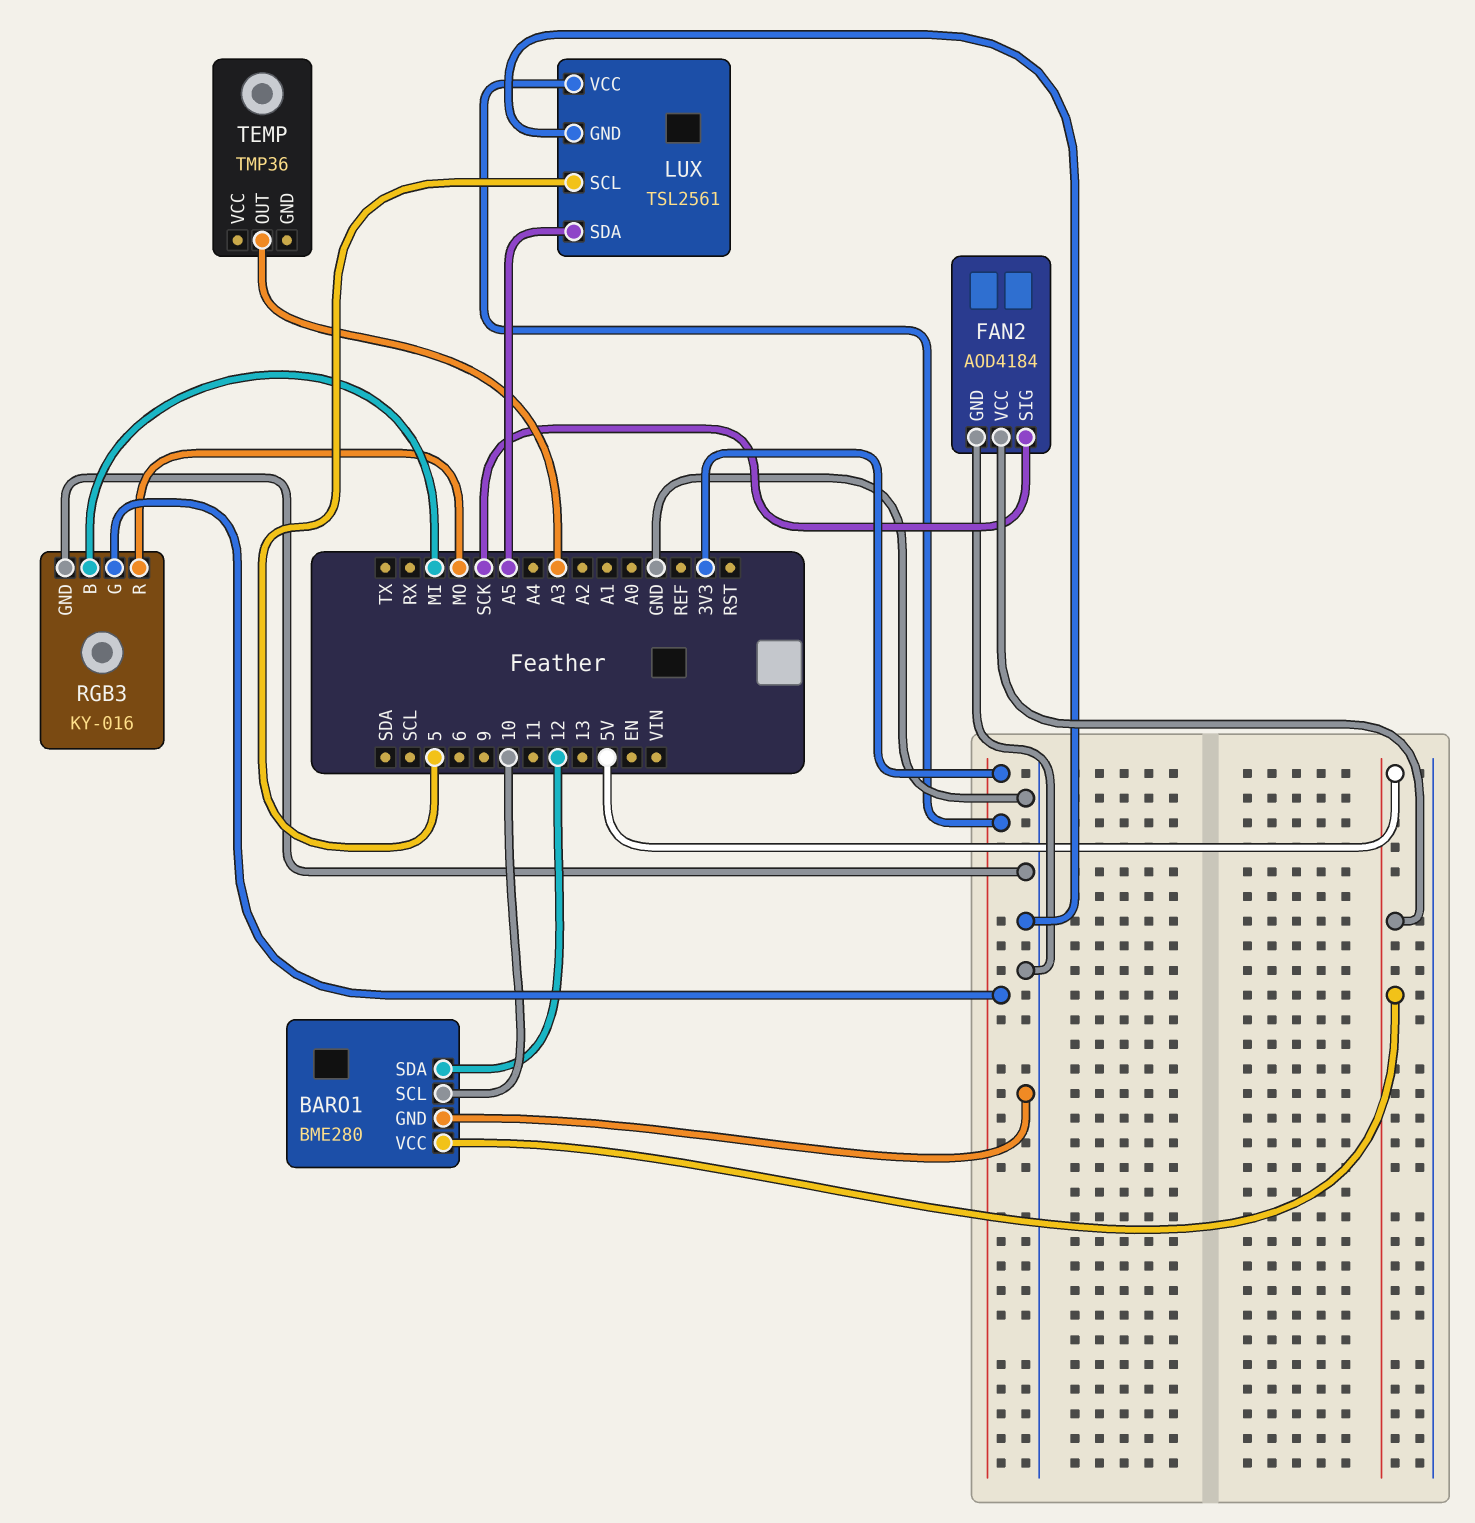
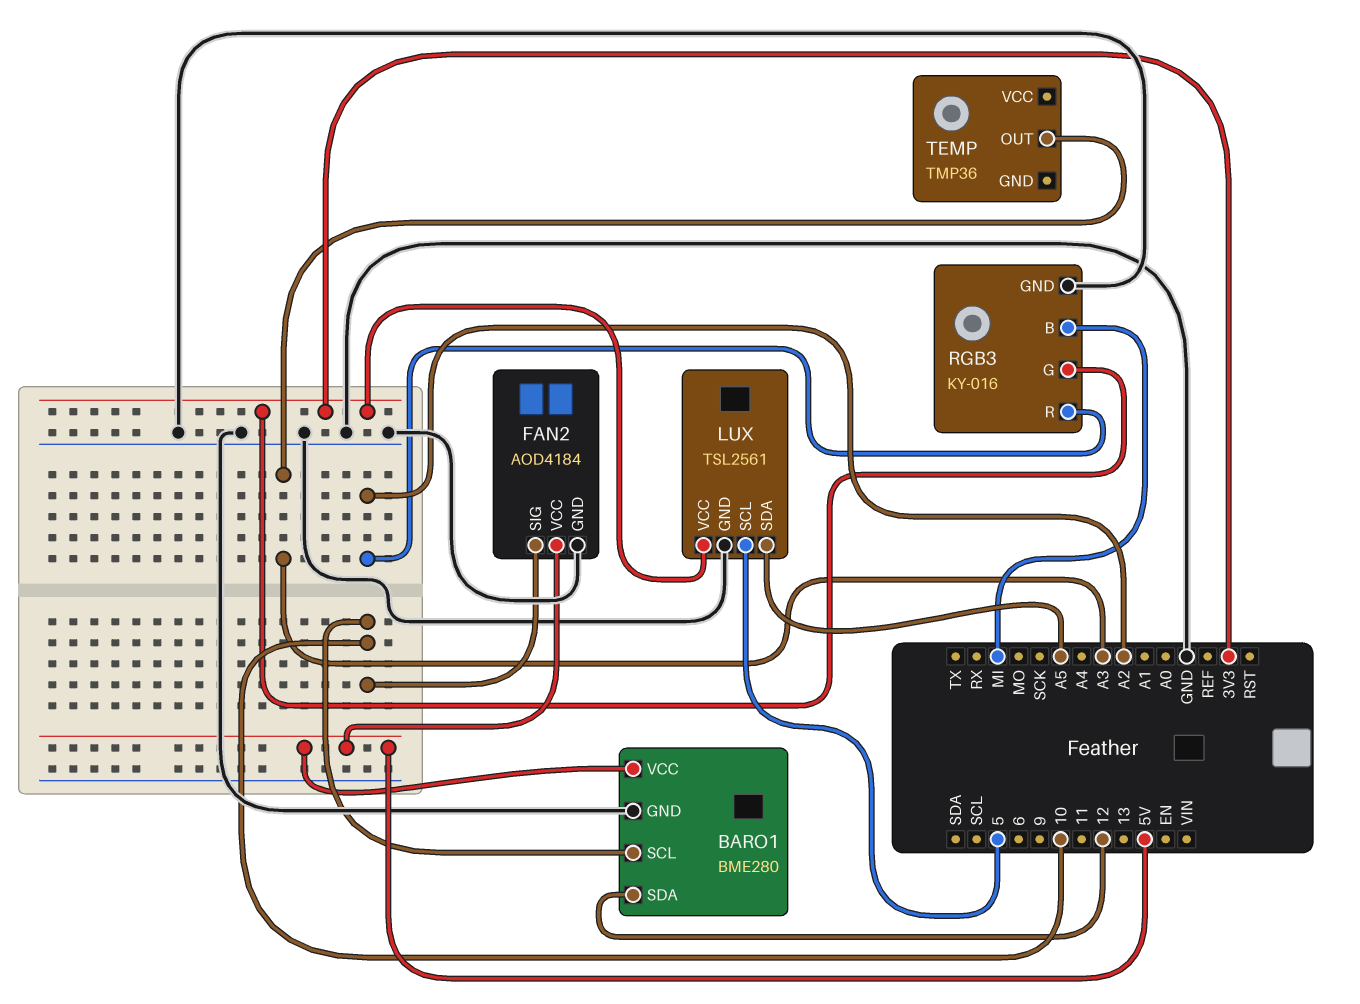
FAN2 pin SIG: SCK -> 10
RGB3 pin R: MO -> A2

